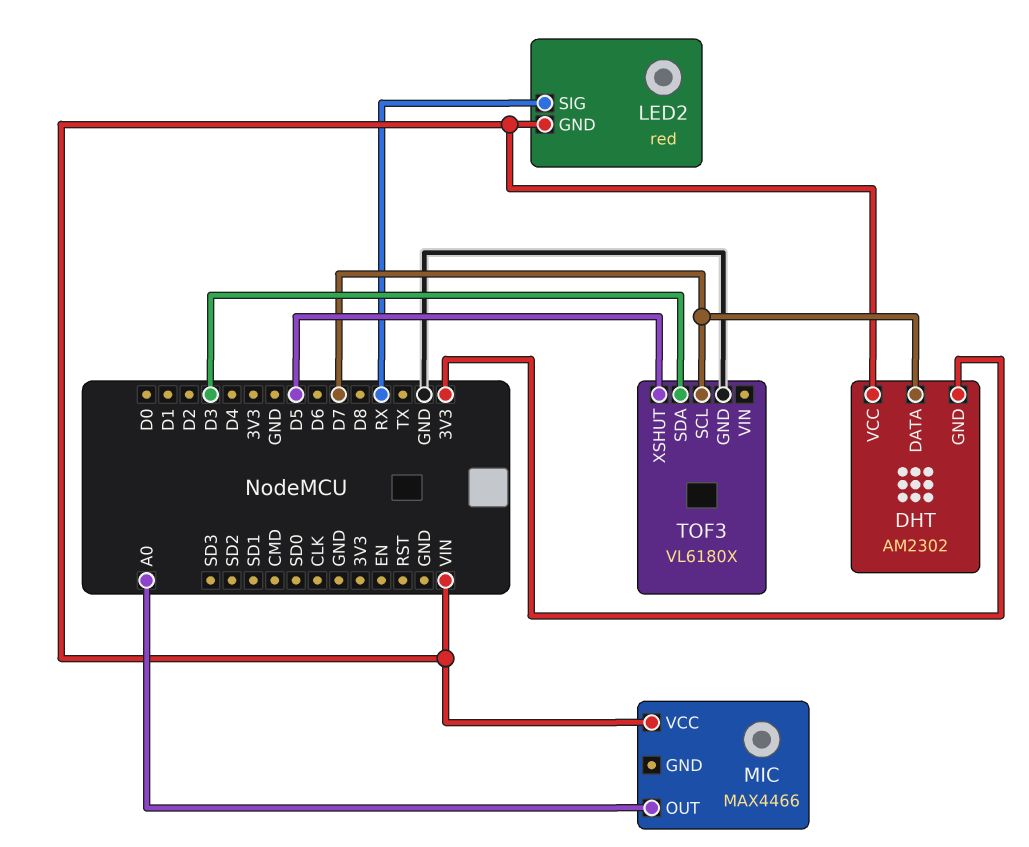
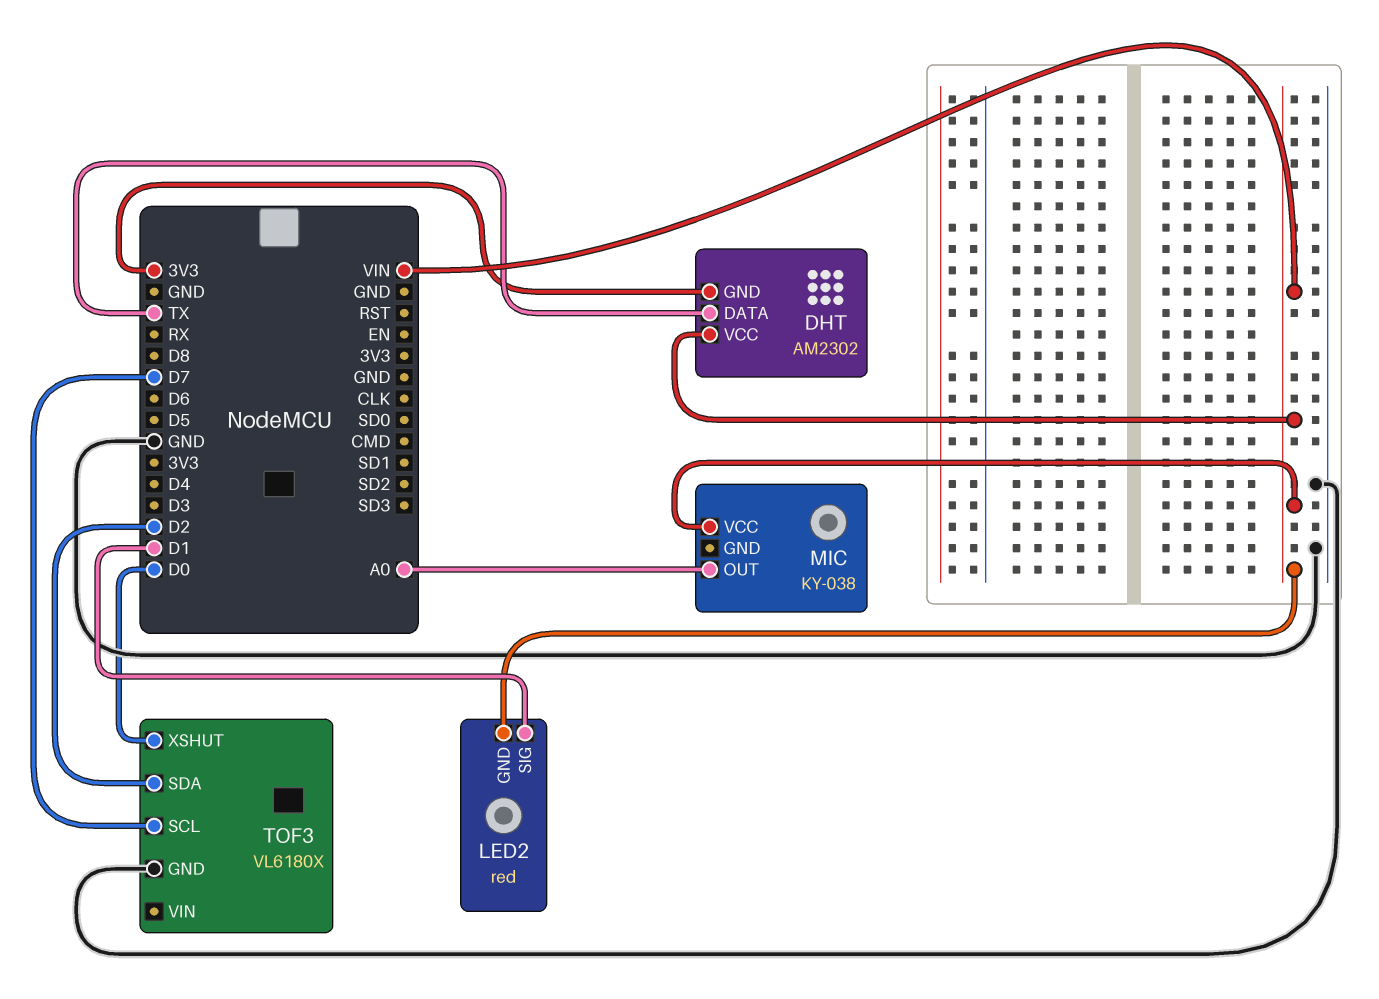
DHT pin DATA: D7 -> TX
LED2 pin SIG: RX -> D1
MIC: MAX4466 -> KY-038
TOF3 pin SDA: D3 -> D2
TOF3 pin XSHUT: D5 -> D0

